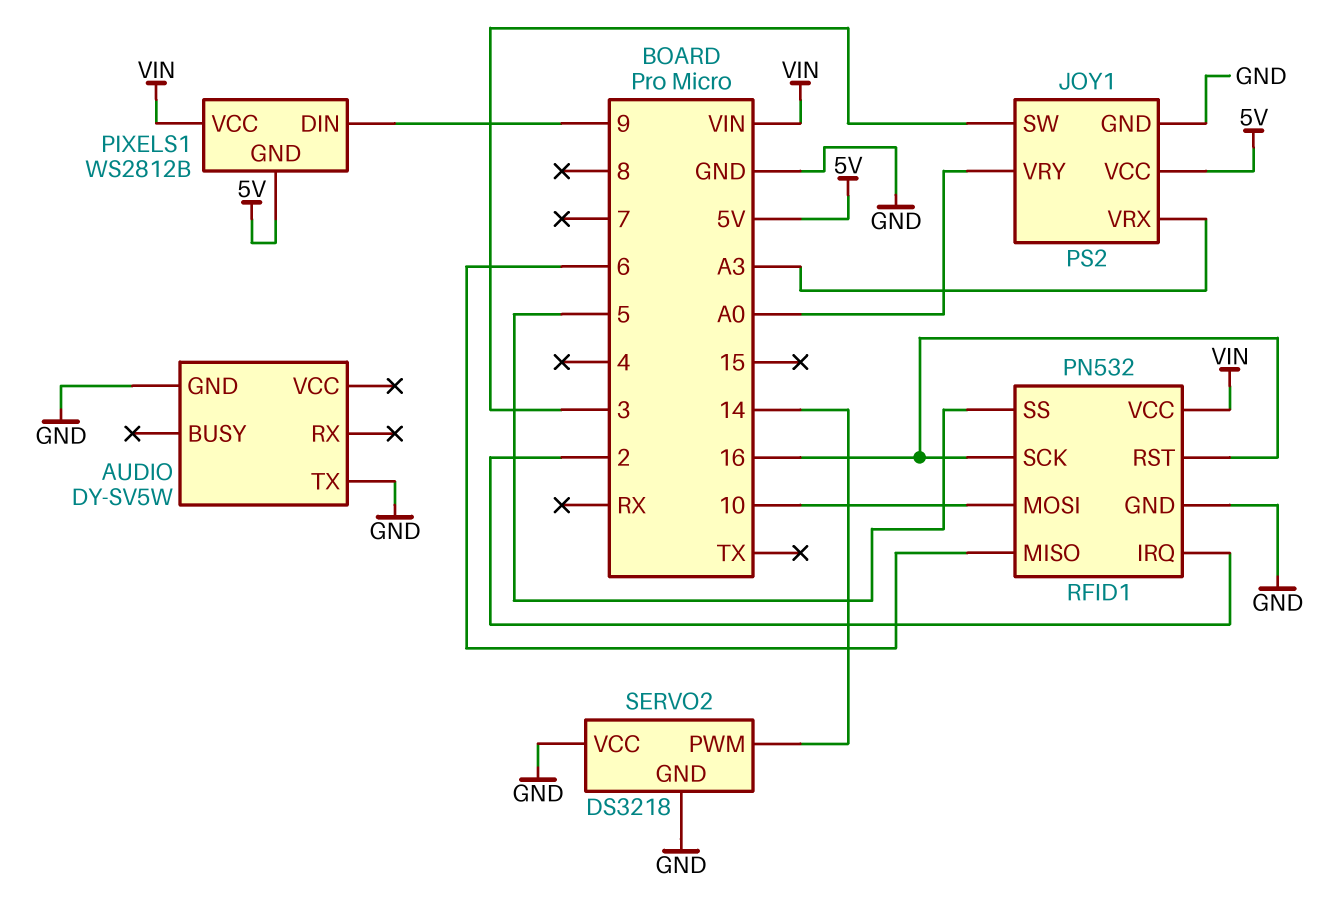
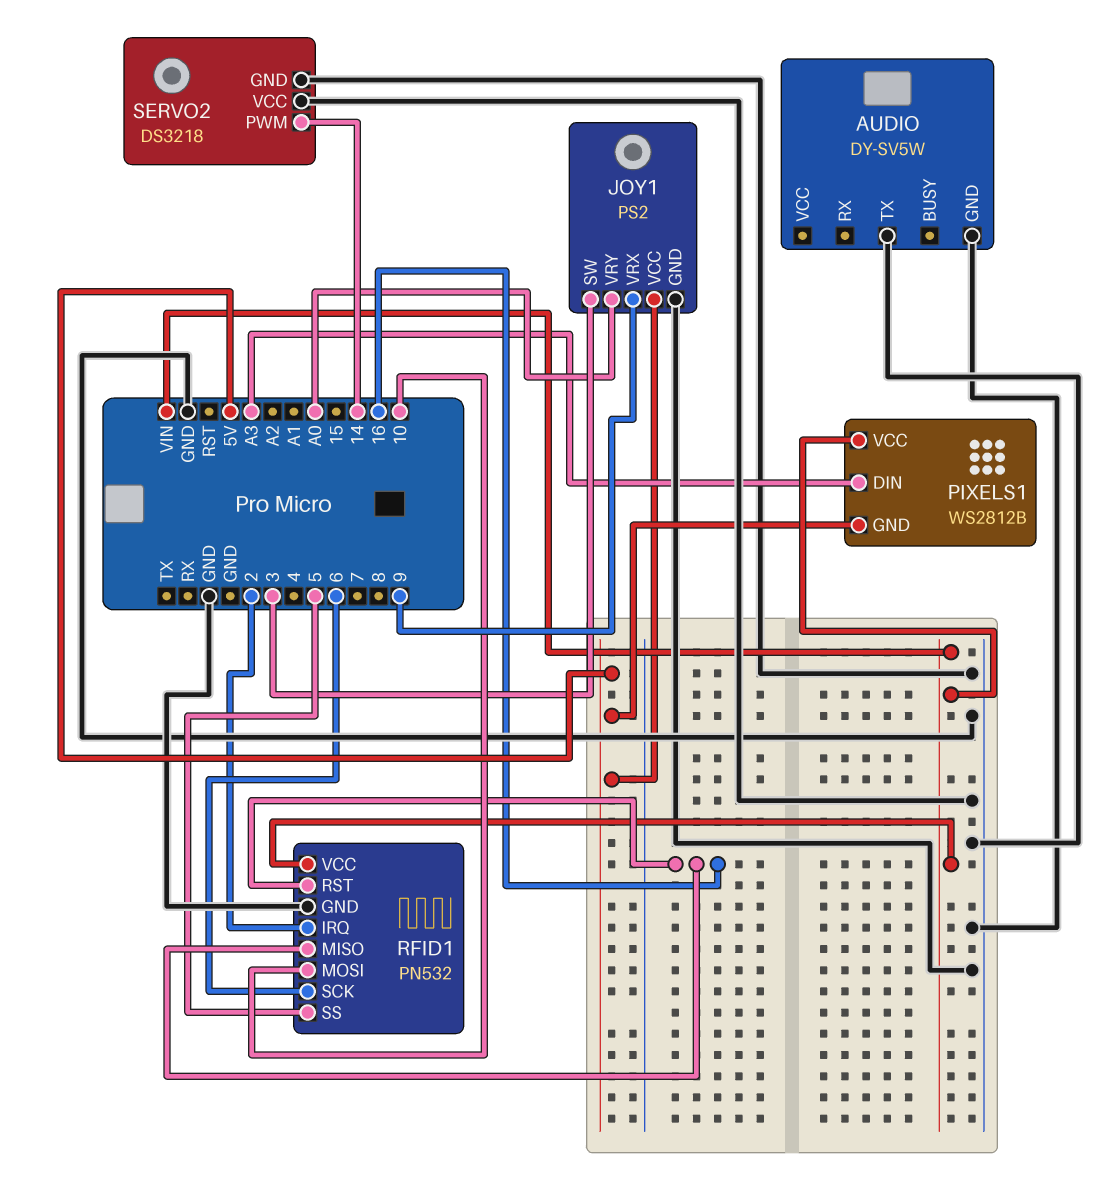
JOY1 pin VRX: A3 -> 9
PIXELS1 pin DIN: 9 -> A3
RFID1 pin MISO: 6 -> 16
RFID1 pin SCK: 16 -> 6

